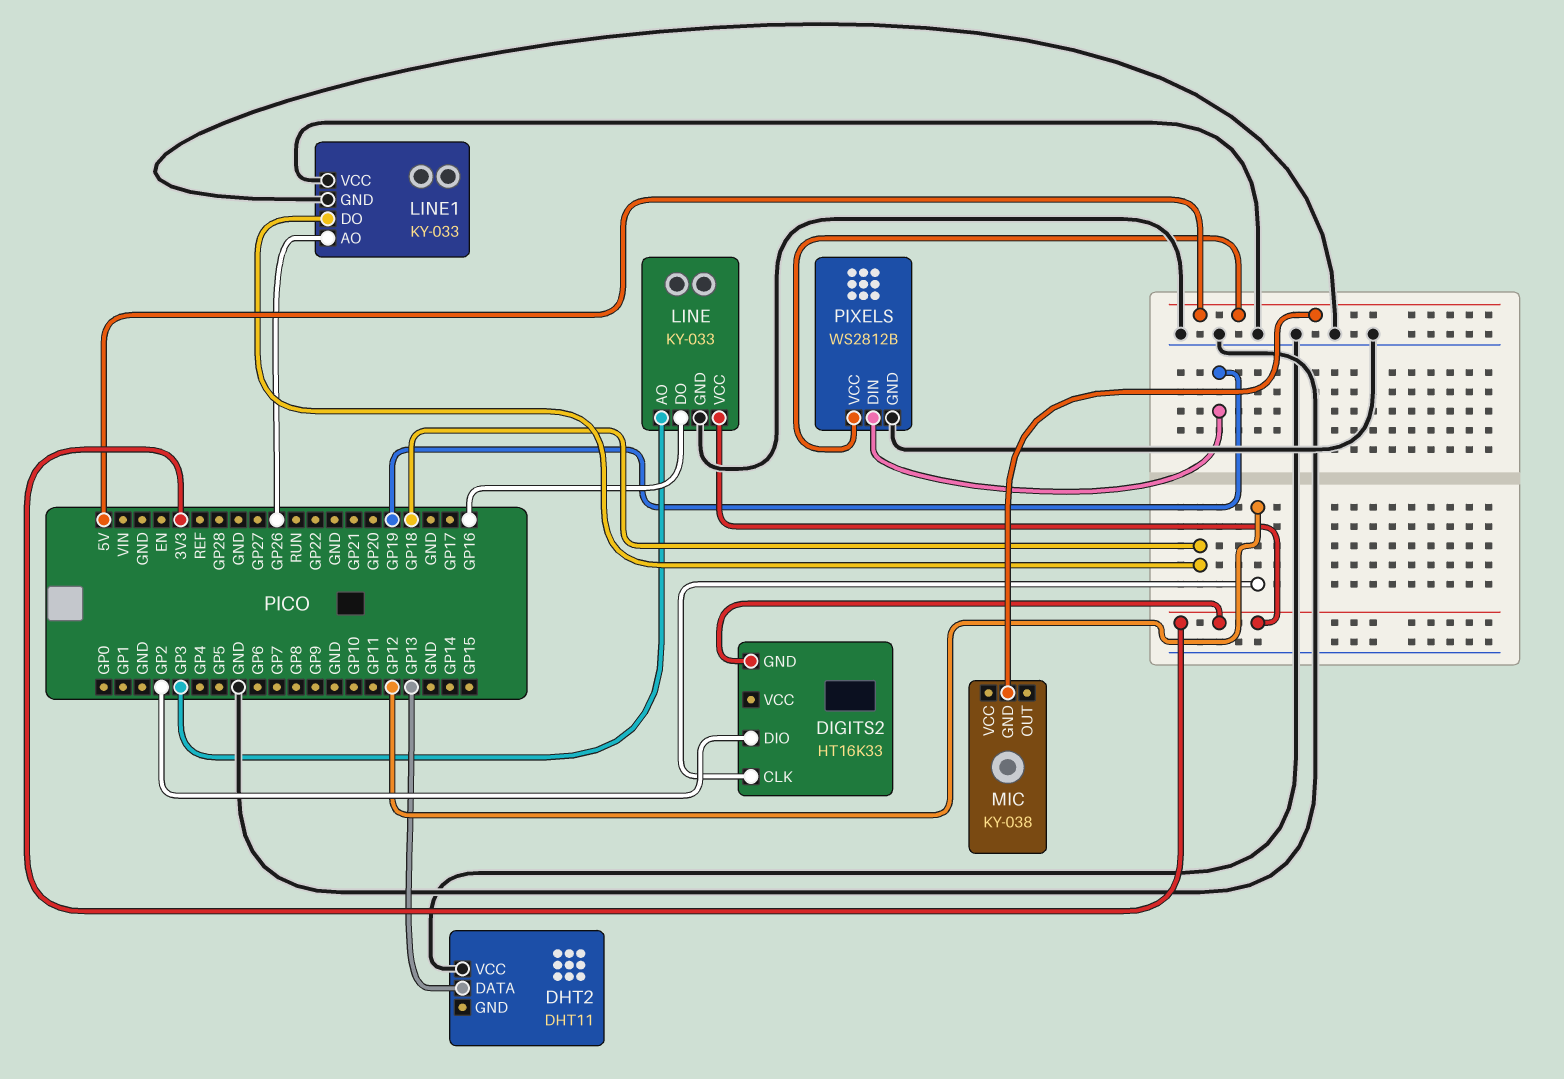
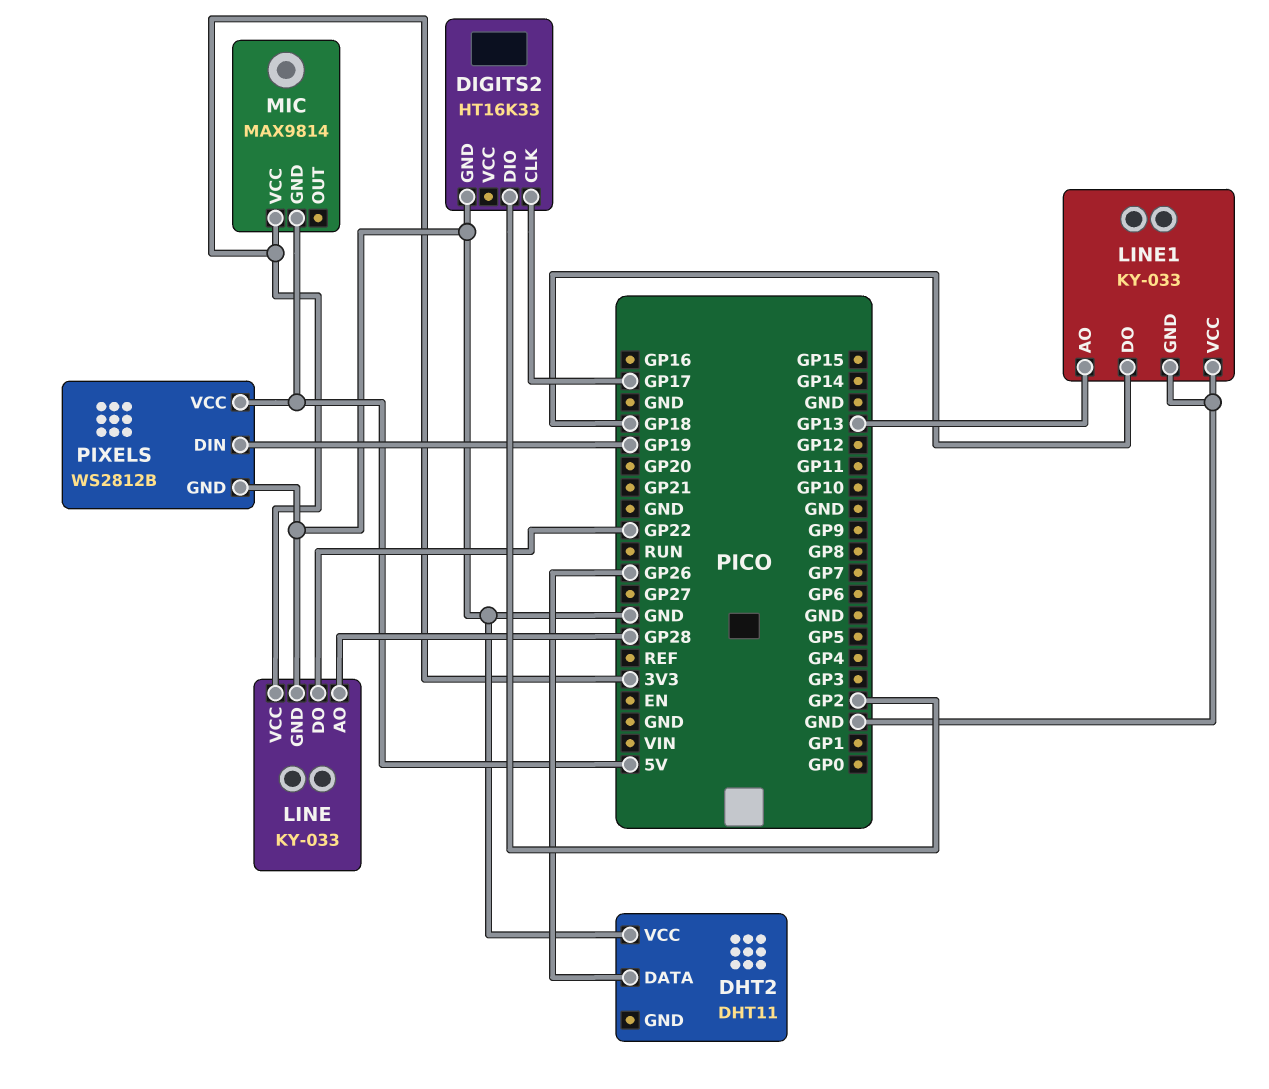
DHT2 pin DATA: GP13 -> GP26
DIGITS2 pin CLK: GP12 -> GP17
DIGITS2 pin GND: 3V3 -> GND
LINE pin AO: GP3 -> GP28
LINE pin DO: GP16 -> GP22
LINE1 pin AO: GP26 -> GP13
MIC: KY-038 -> MAX9814
MIC pin VCC: none -> 3V3

